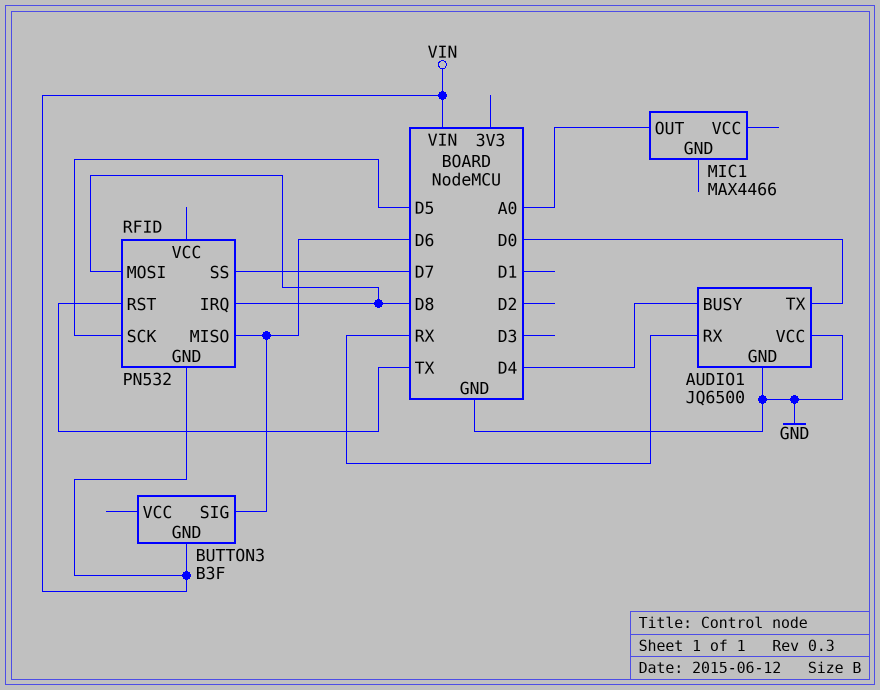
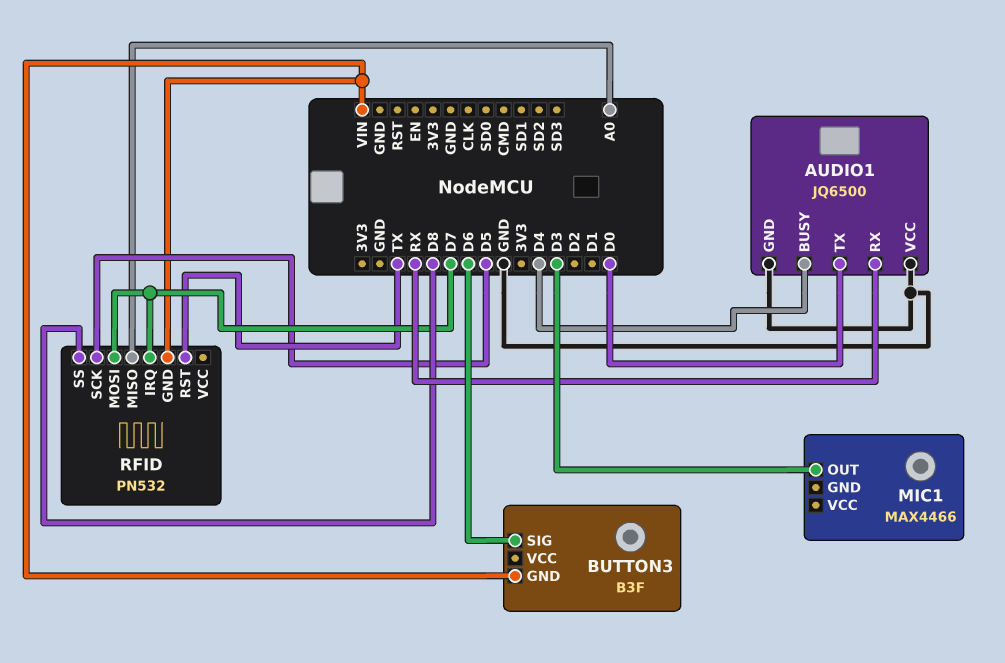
MIC1 pin OUT: A0 -> D3
RFID pin IRQ: D8 -> D7
RFID pin MISO: D6 -> A0
RFID pin MOSI: D8 -> D7
RFID pin SS: D7 -> D8

